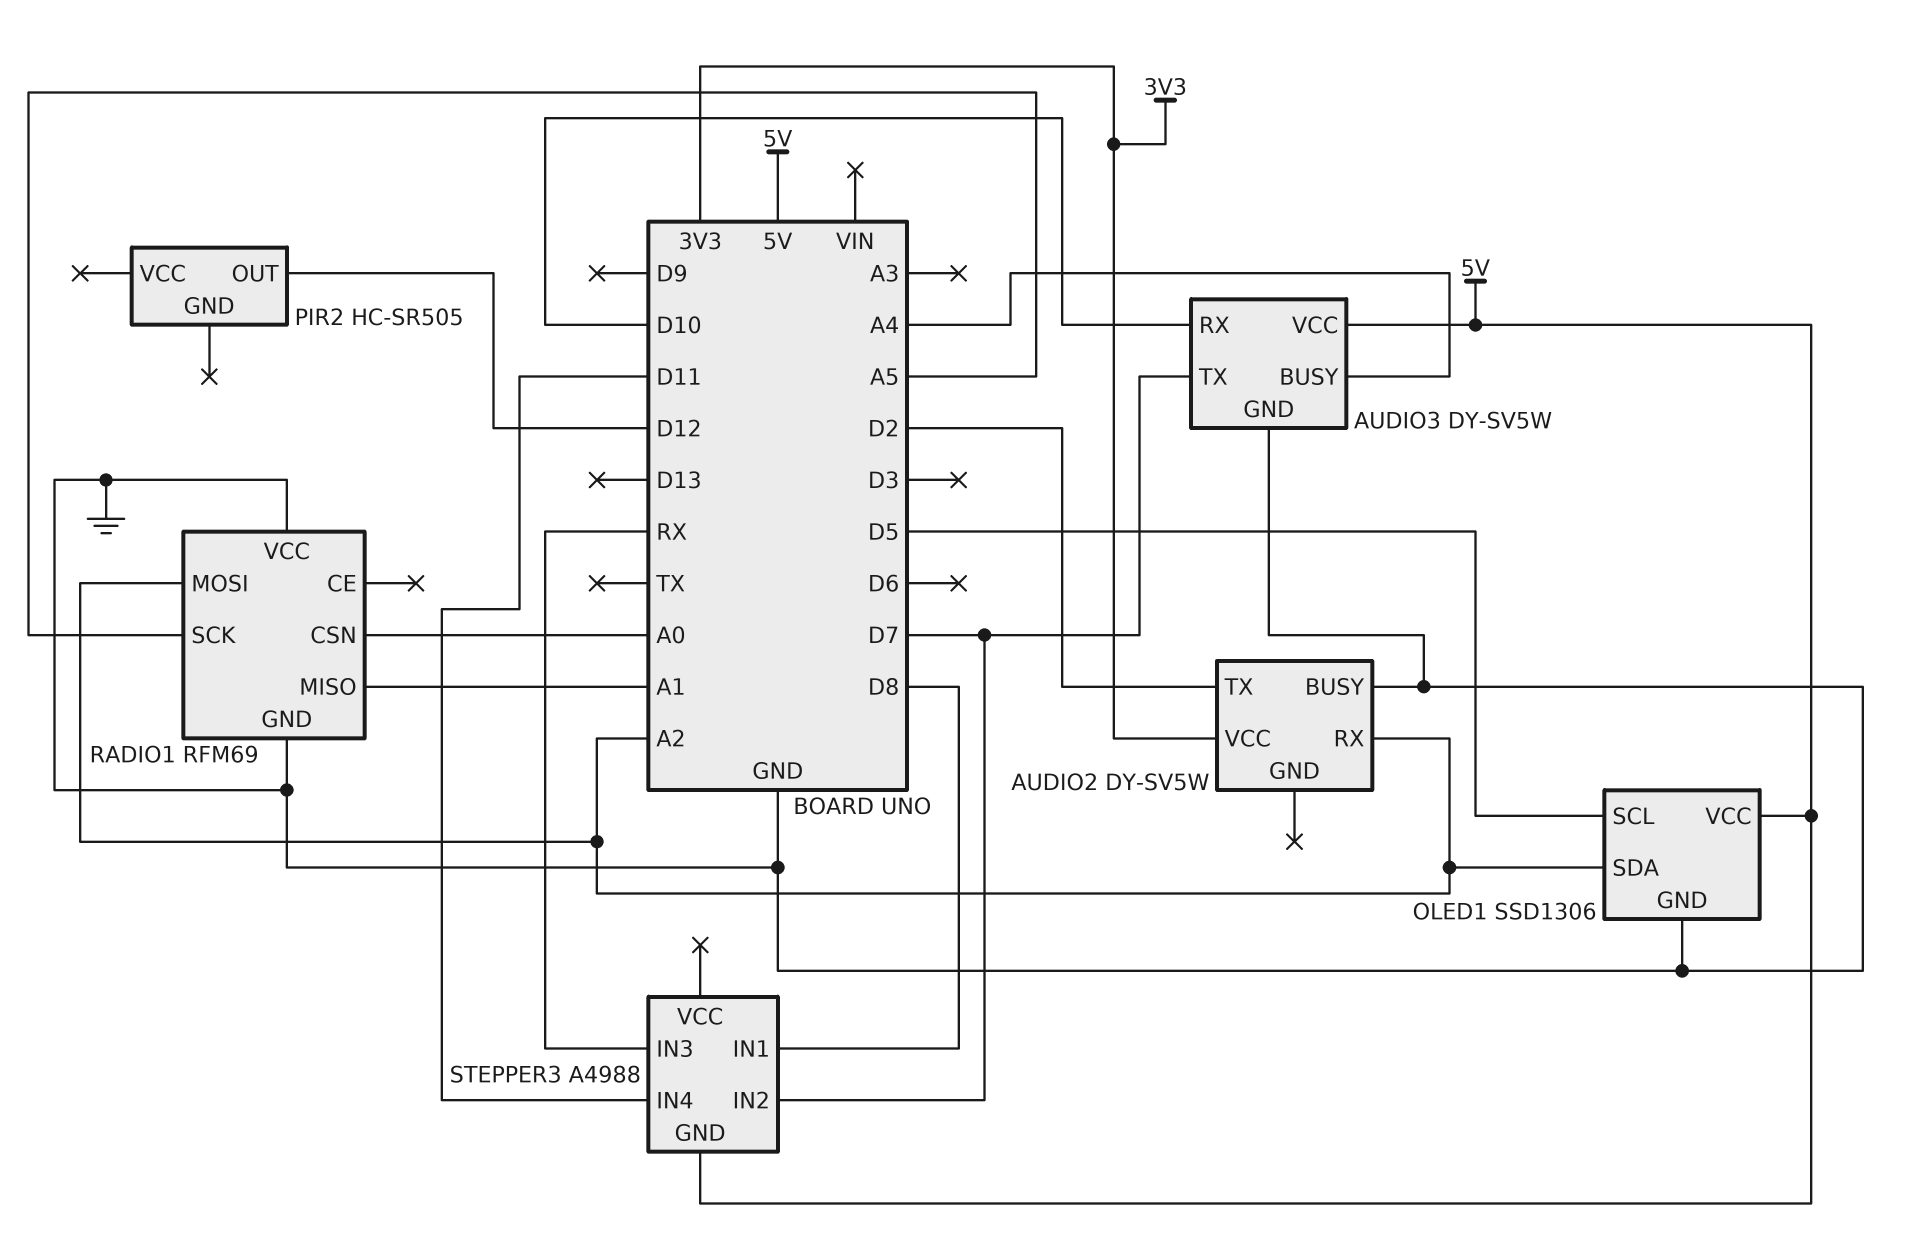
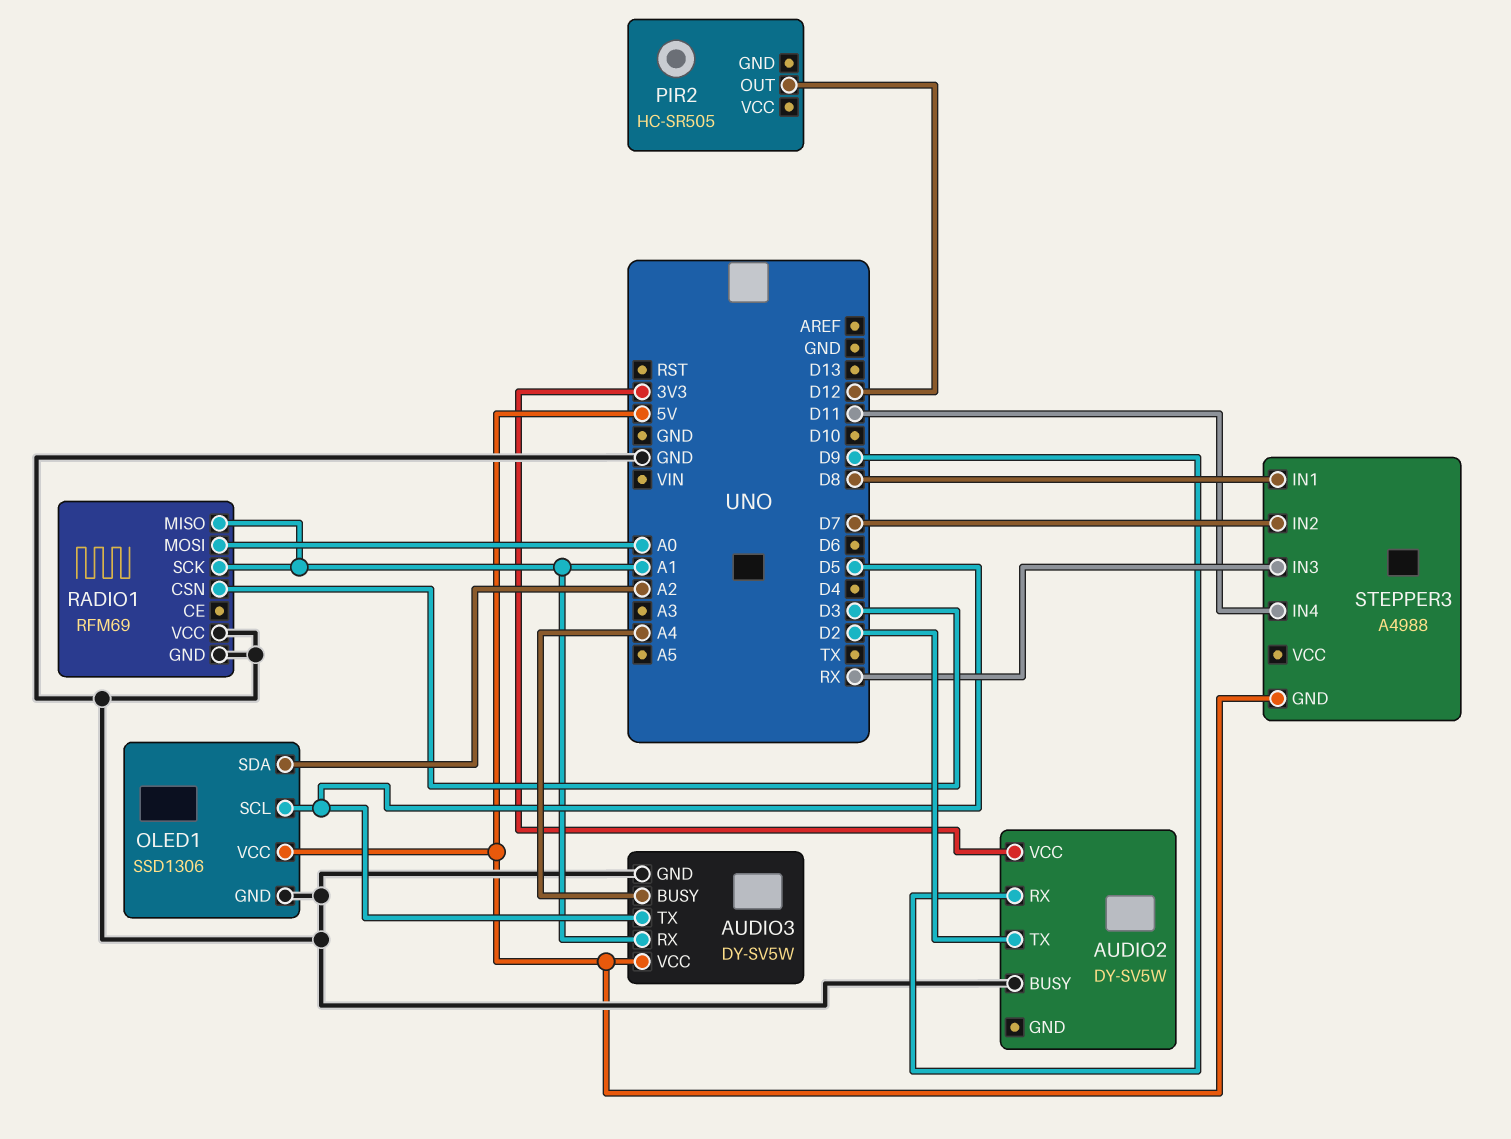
AUDIO2 pin RX: A2 -> D9
AUDIO3 pin RX: D10 -> A1
AUDIO3 pin TX: D7 -> D5
RADIO1 pin CSN: A0 -> D3
RADIO1 pin MOSI: A2 -> A0
RADIO1 pin SCK: A5 -> A1

